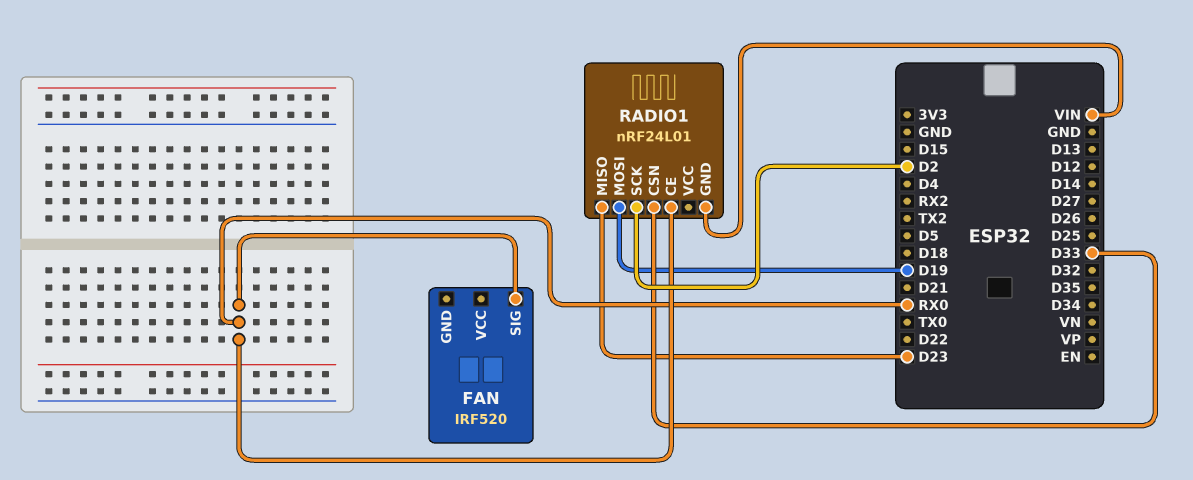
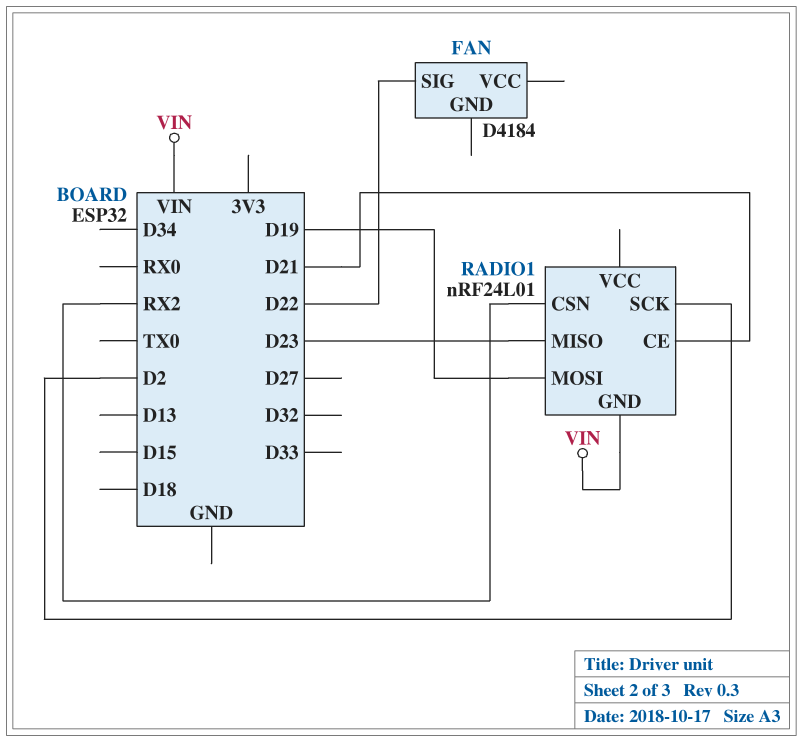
FAN: IRF520 -> D4184
FAN pin SIG: RX0 -> D22
RADIO1 pin CE: RX0 -> D21
RADIO1 pin CSN: D33 -> RX2

